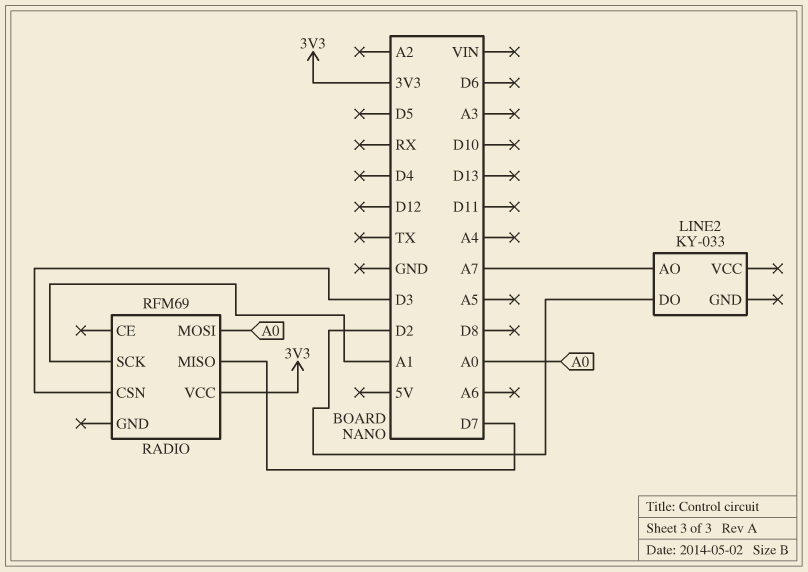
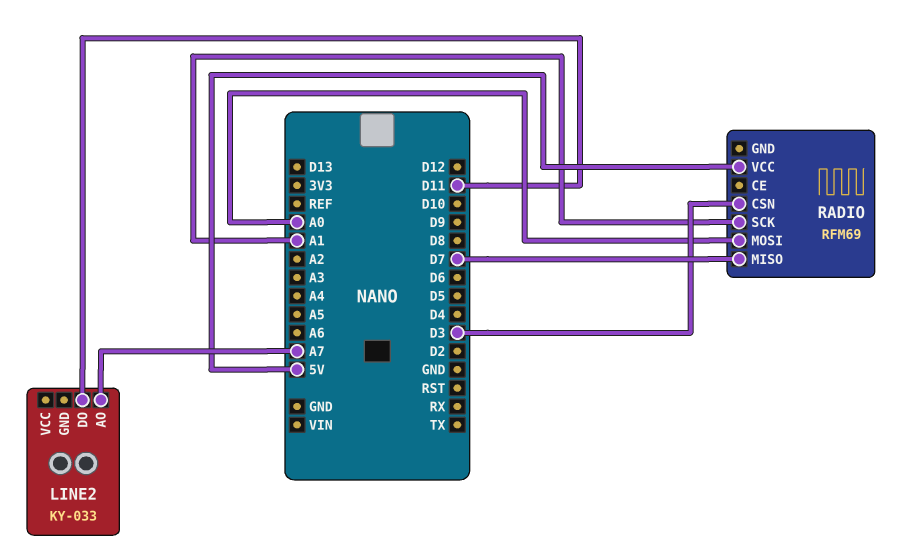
LINE2 pin DO: D2 -> D11
RADIO pin VCC: 3V3 -> 5V

